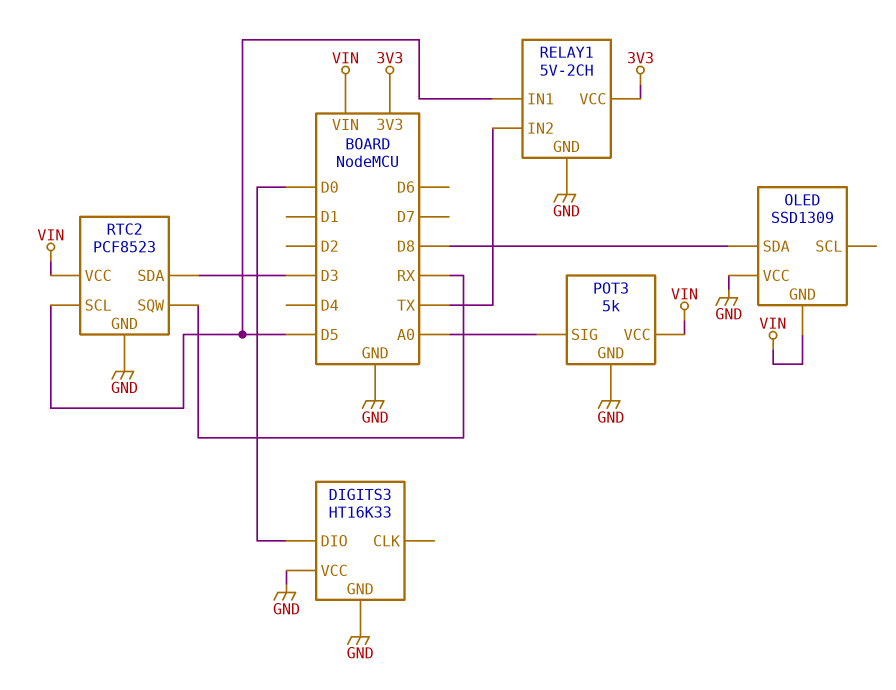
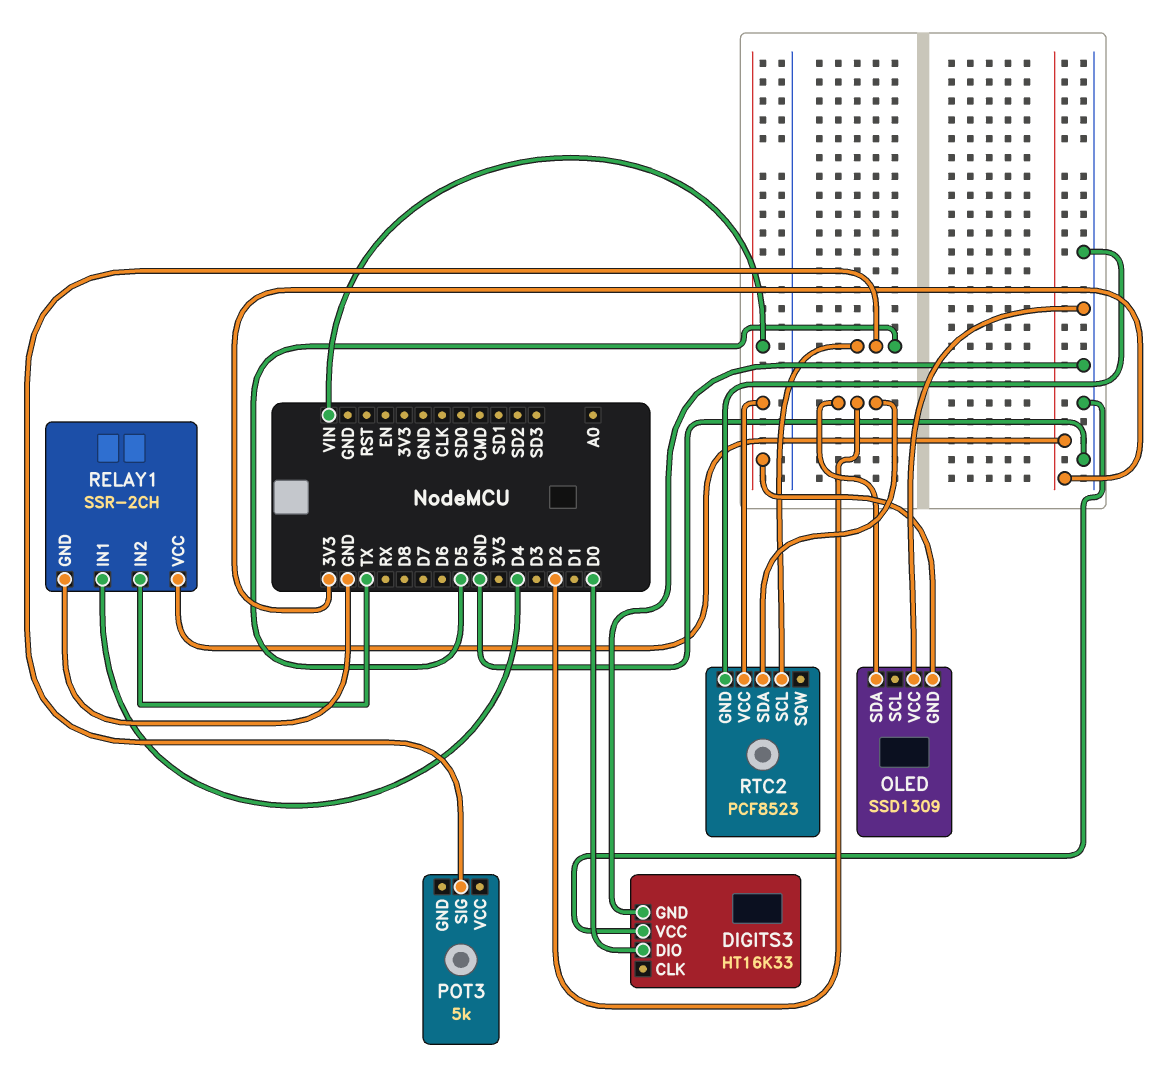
OLED pin SDA: D8 -> D2
POT3 pin GND: GND -> none
POT3 pin SIG: A0 -> D5
POT3 pin VCC: VIN -> none
RELAY1: 5V-2CH -> SSR-2CH
RELAY1 pin IN1: D5 -> D4
RTC2 pin SDA: D3 -> D2
RTC2 pin SQW: RX -> none

